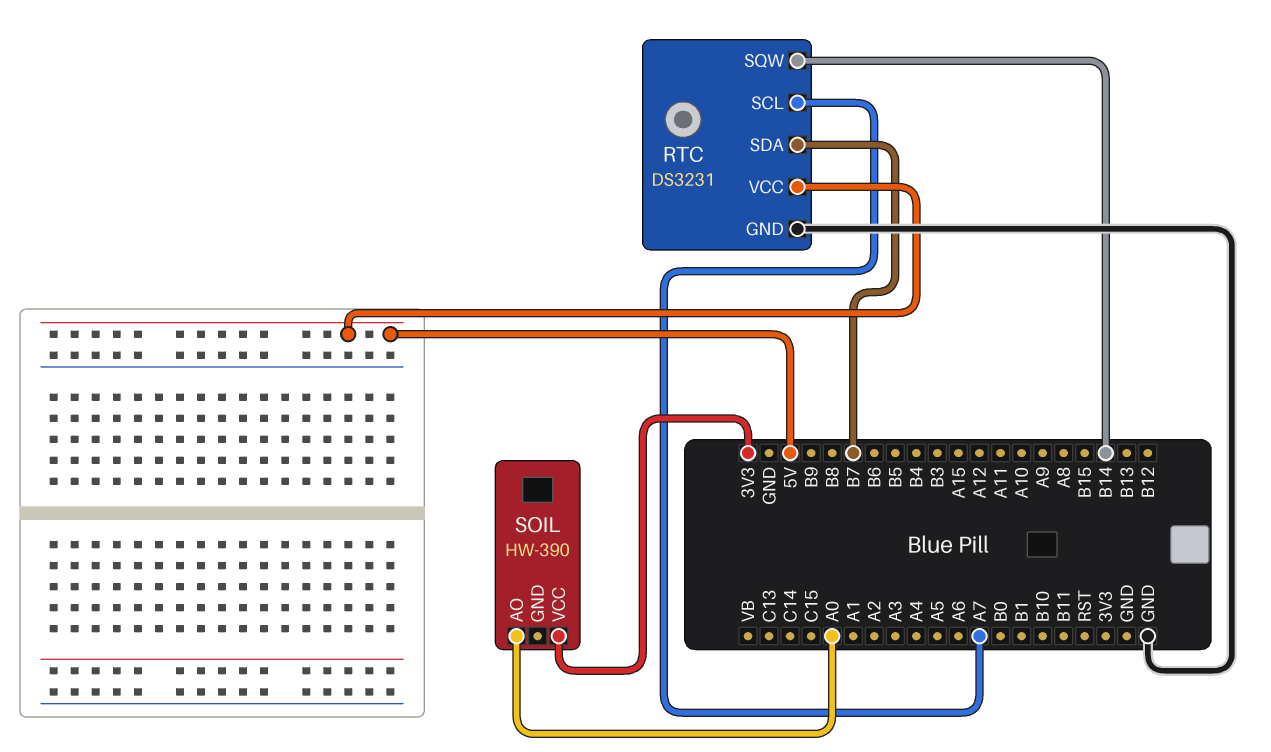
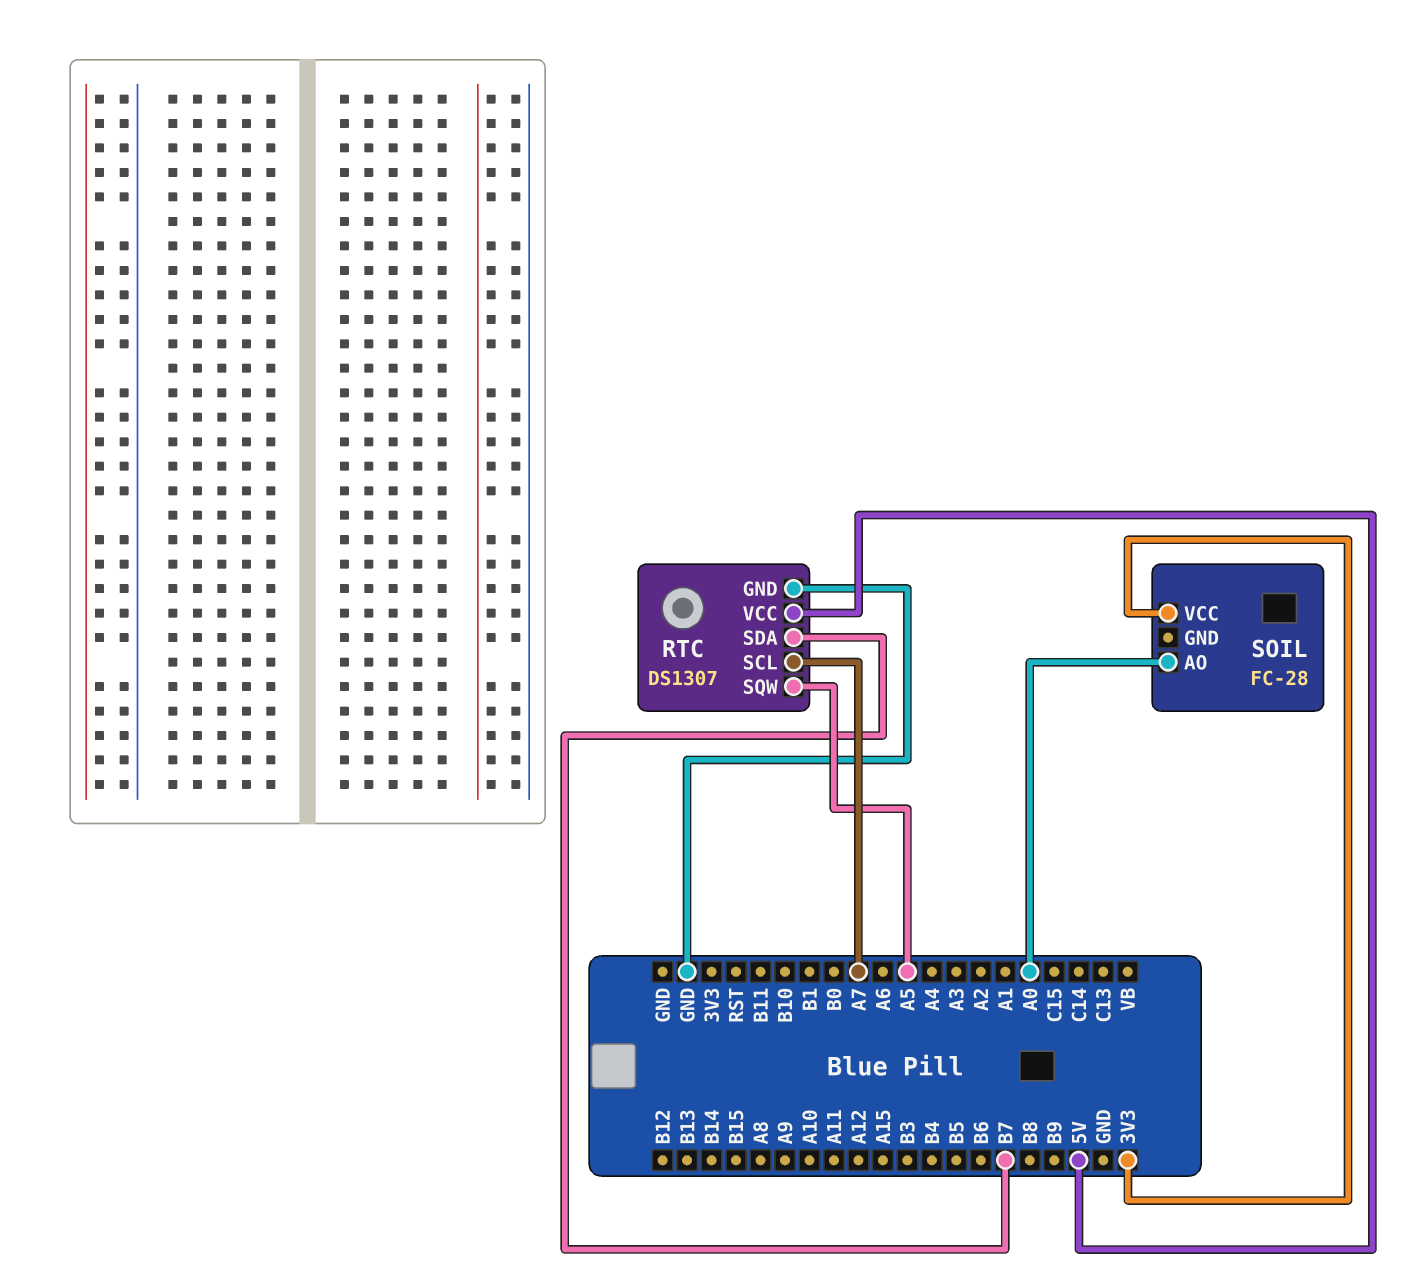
RTC: DS3231 -> DS1307
RTC pin SQW: B14 -> A5
SOIL: HW-390 -> FC-28

